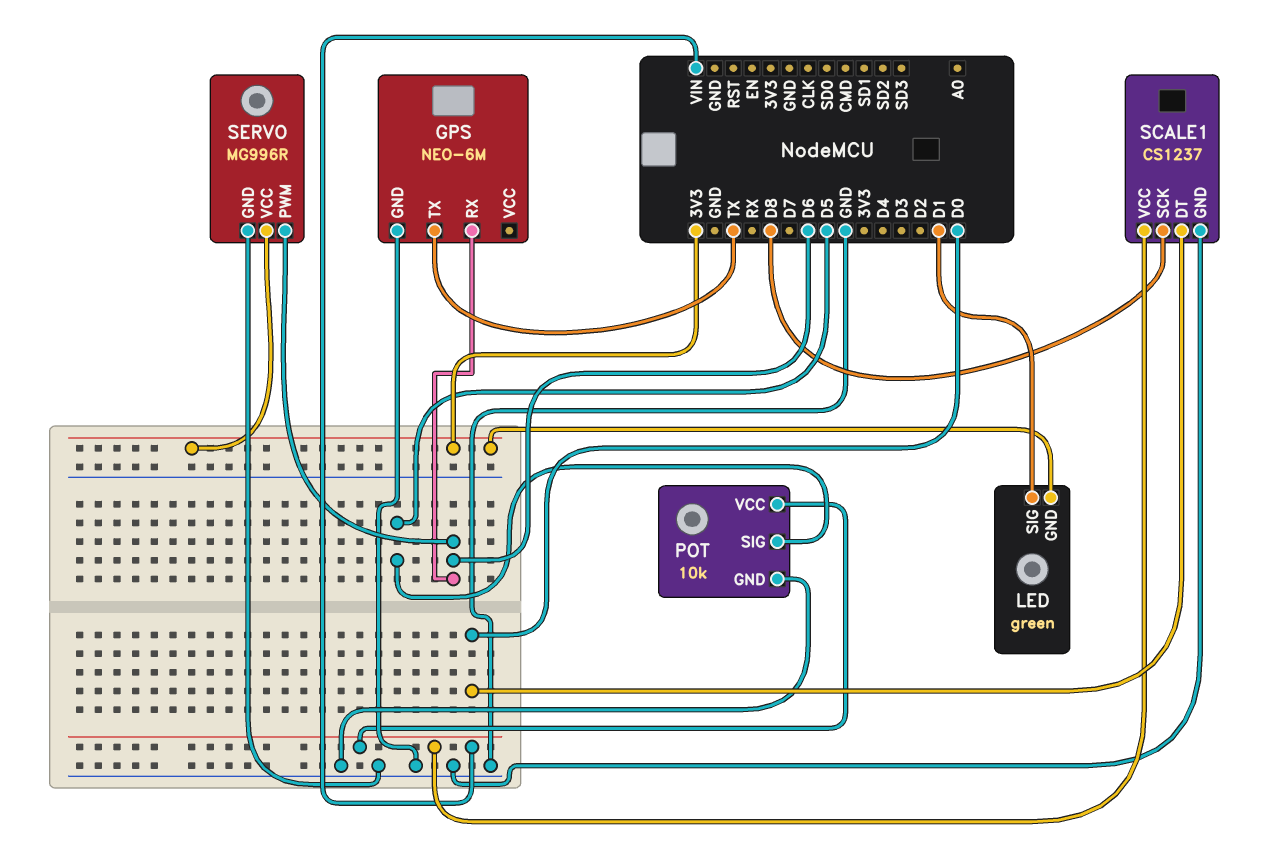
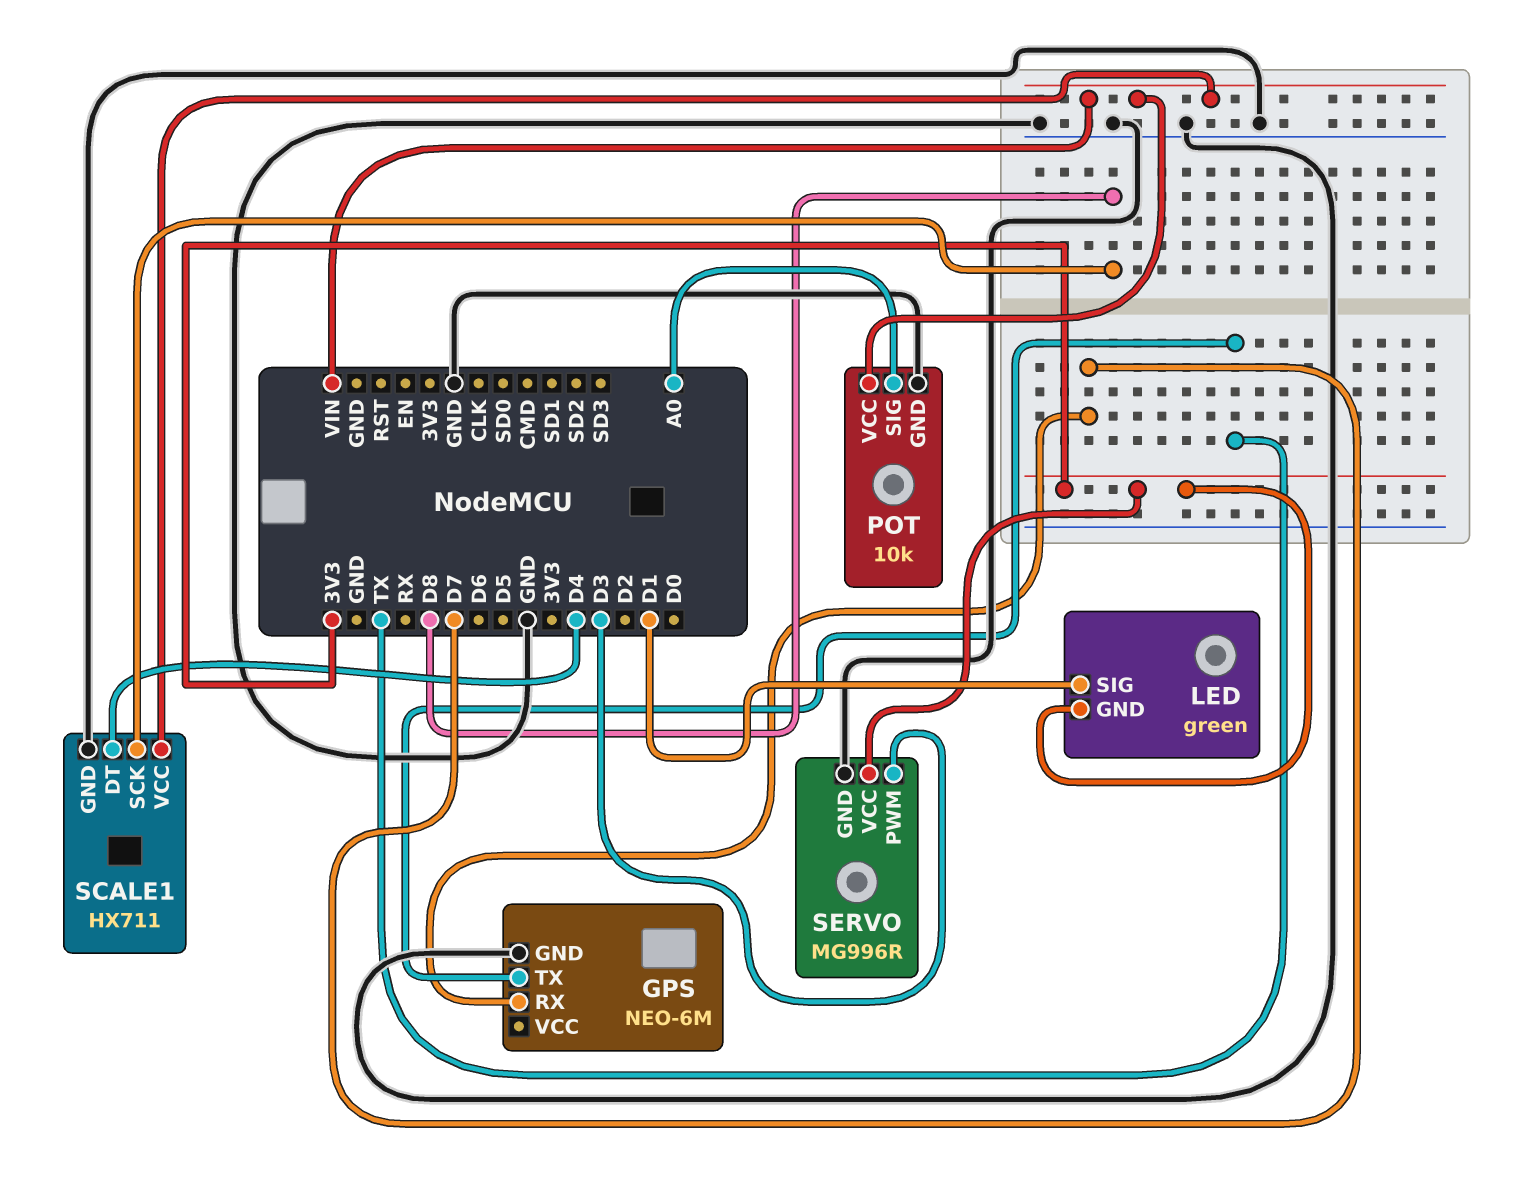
GPS pin RX: D6 -> D7
POT pin SIG: D5 -> A0
SCALE1: CS1237 -> HX711
SCALE1 pin DT: D0 -> D4
SERVO pin PWM: D6 -> D3

